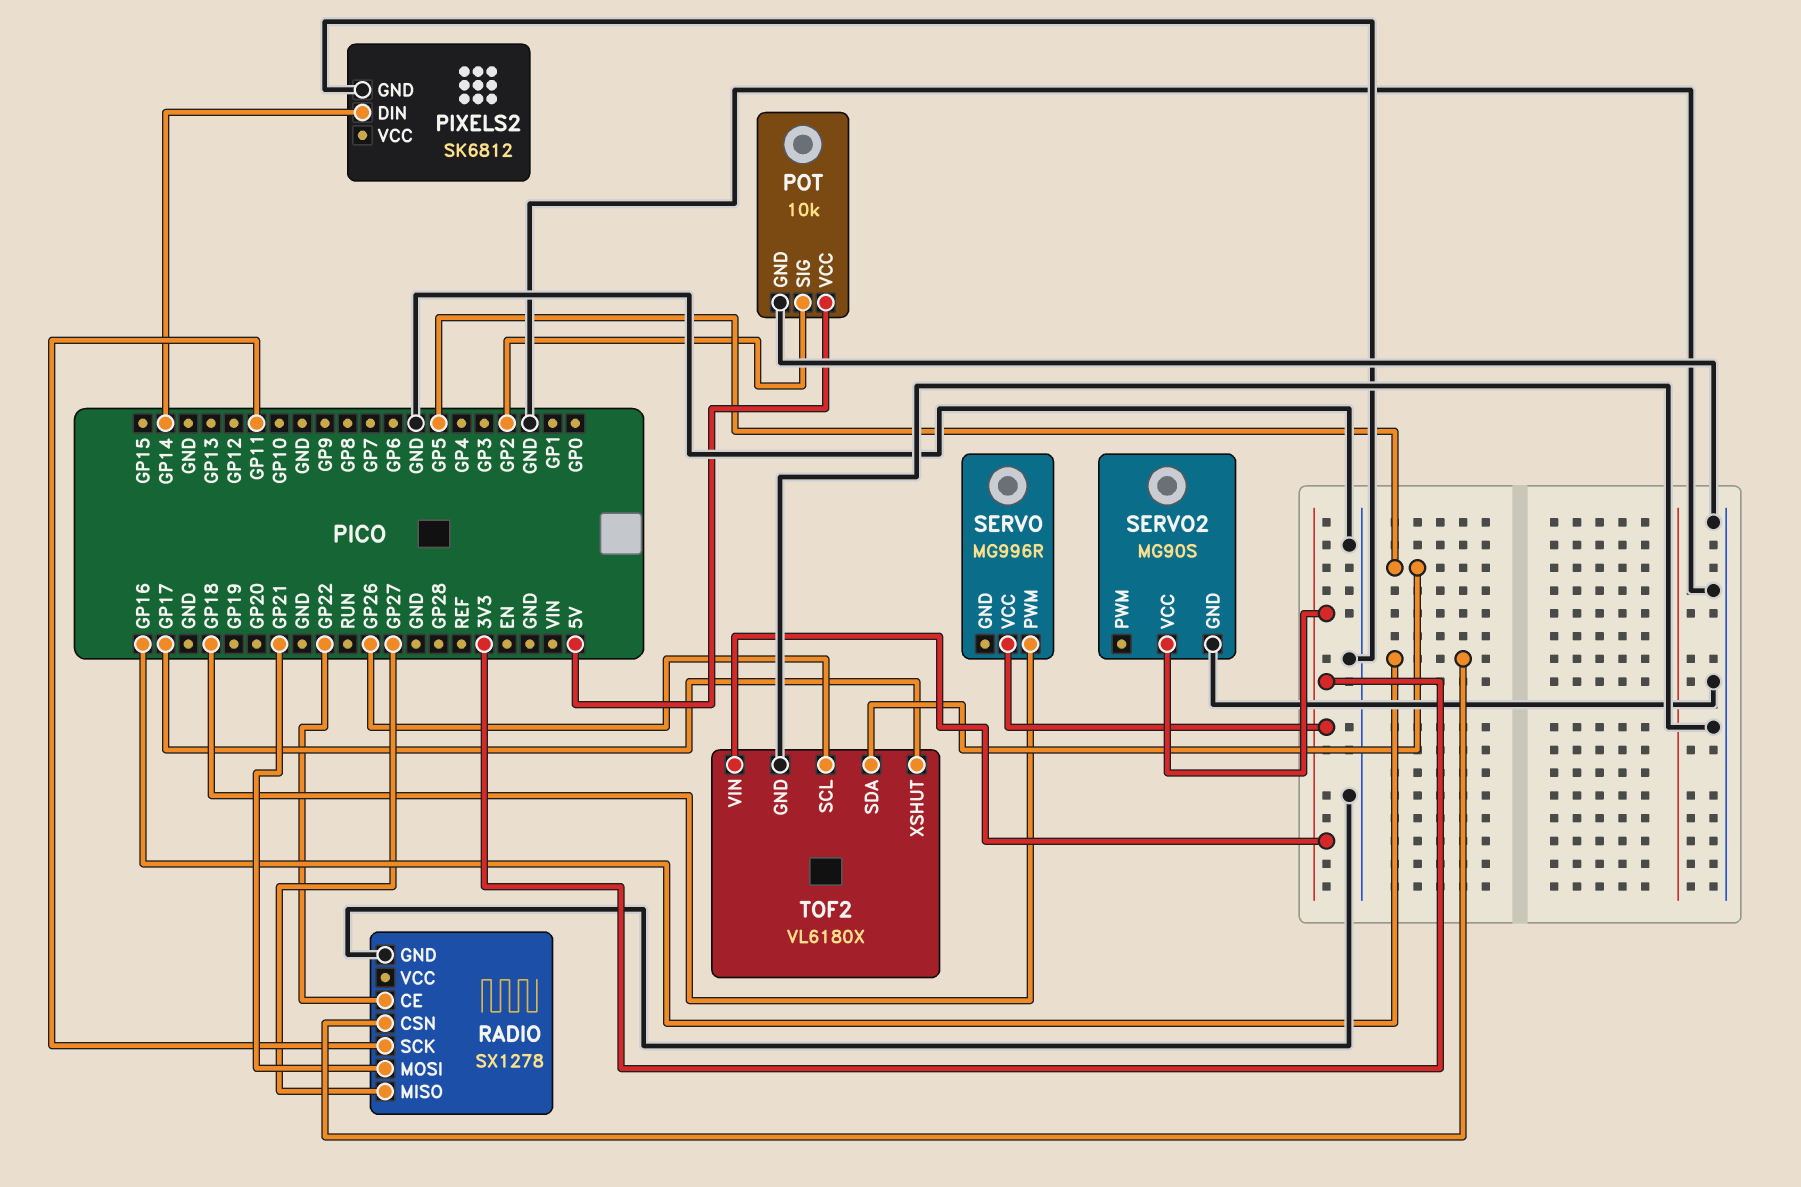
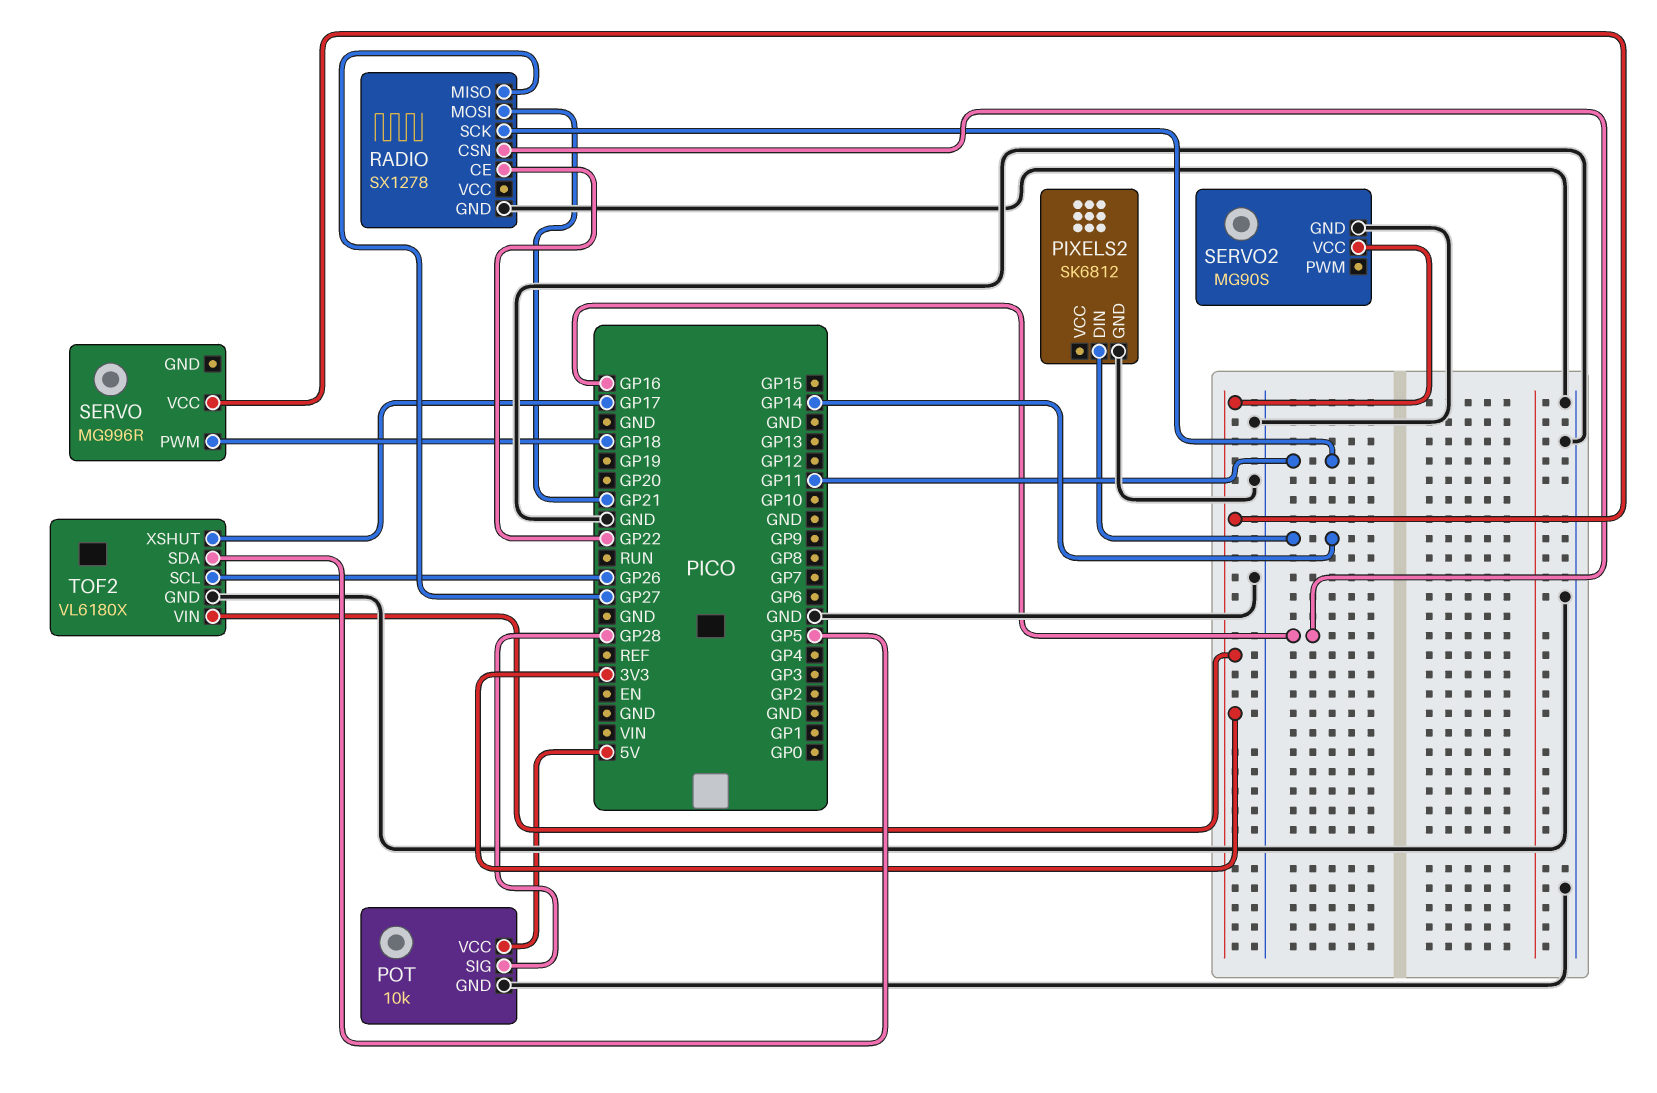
POT pin SIG: GP2 -> GP28

